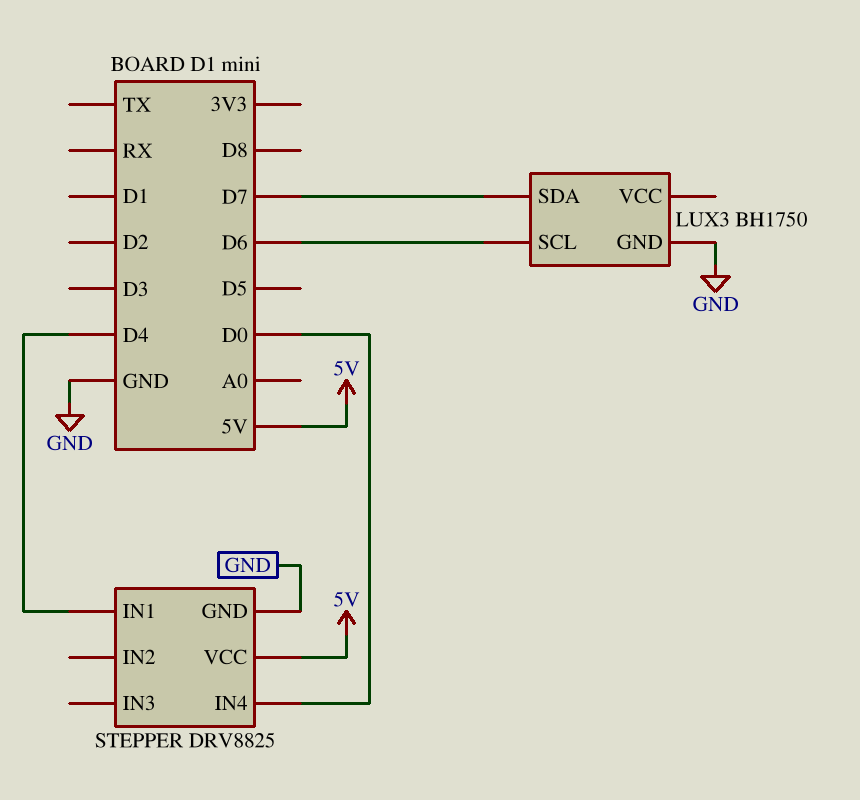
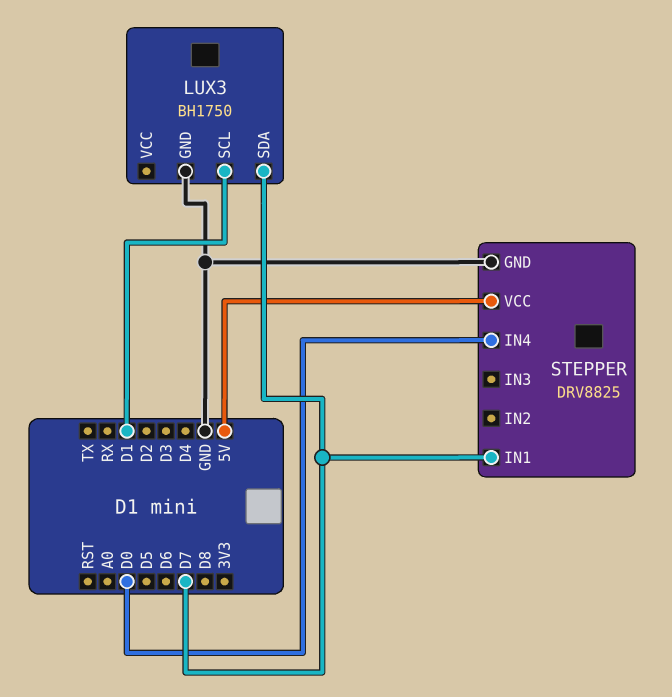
LUX3 pin SCL: D6 -> D1
STEPPER pin IN1: D4 -> D7

